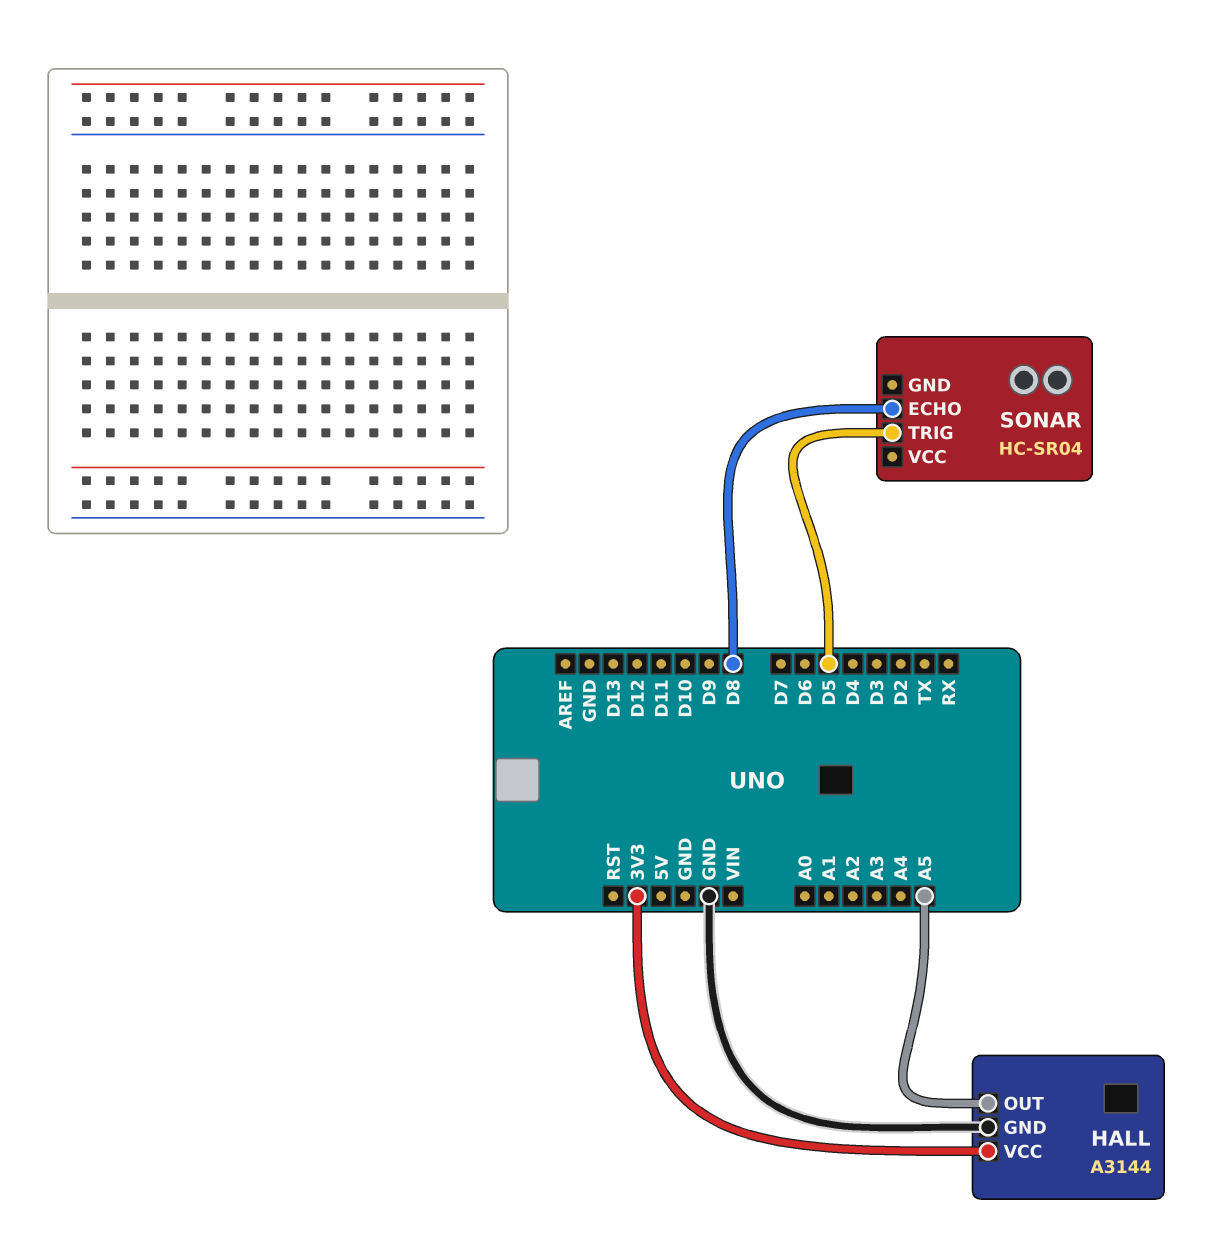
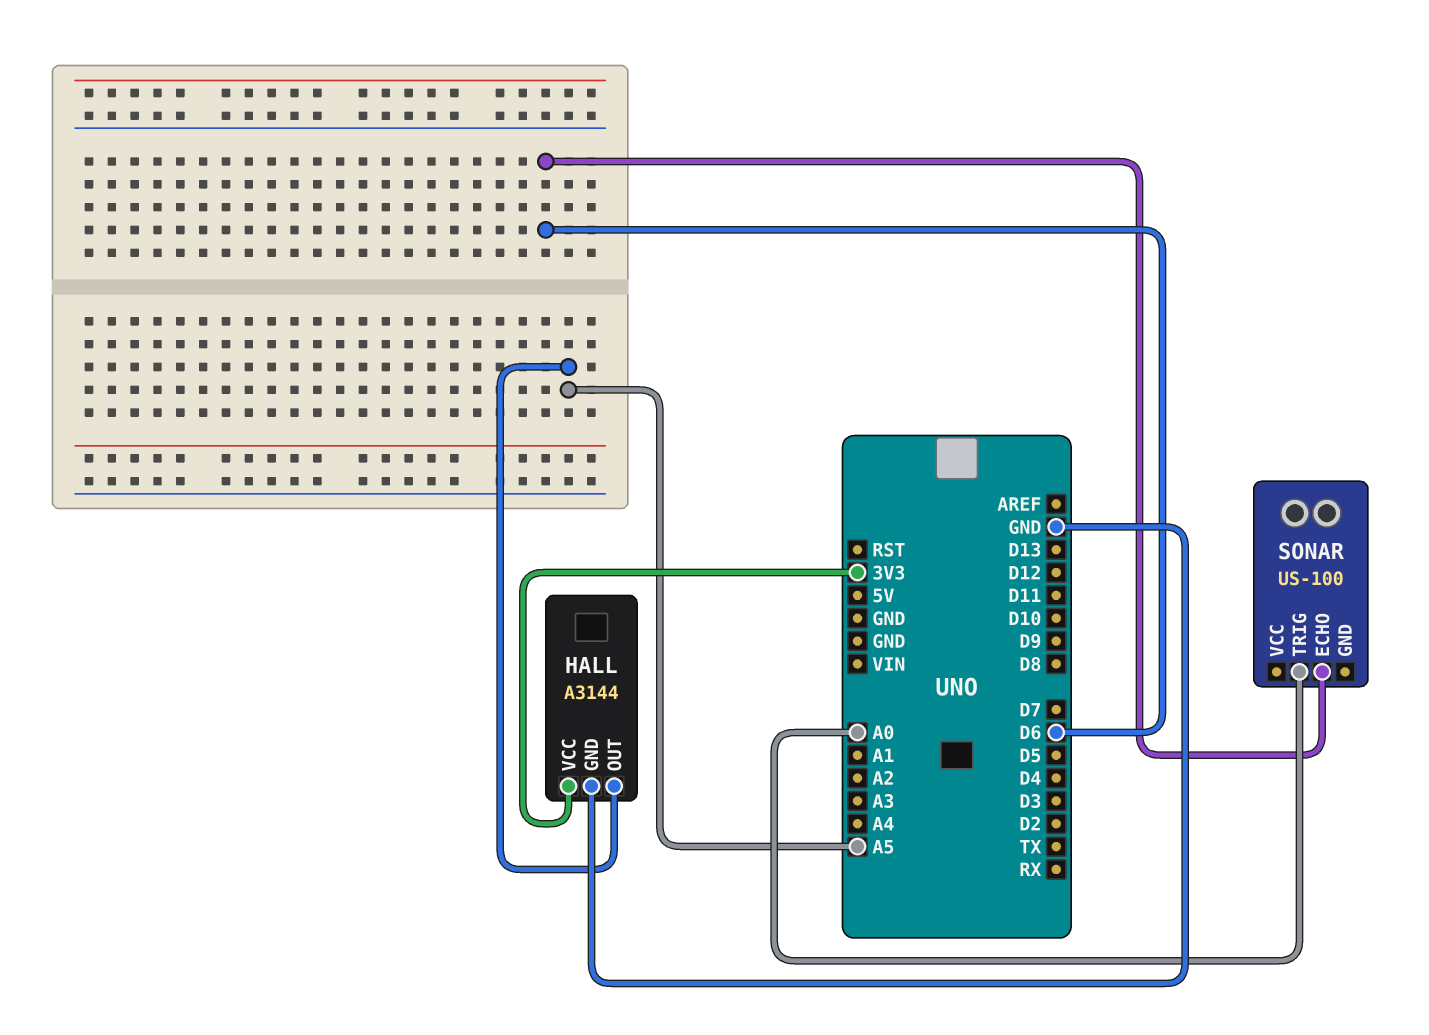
SONAR: HC-SR04 -> US-100
SONAR pin ECHO: D8 -> D6
SONAR pin TRIG: D5 -> A0

